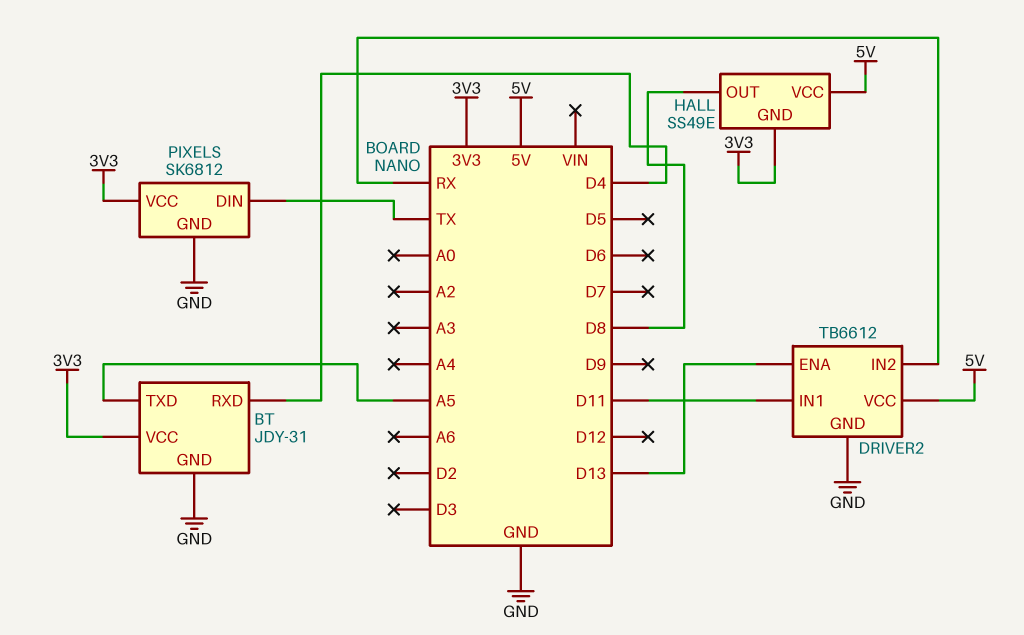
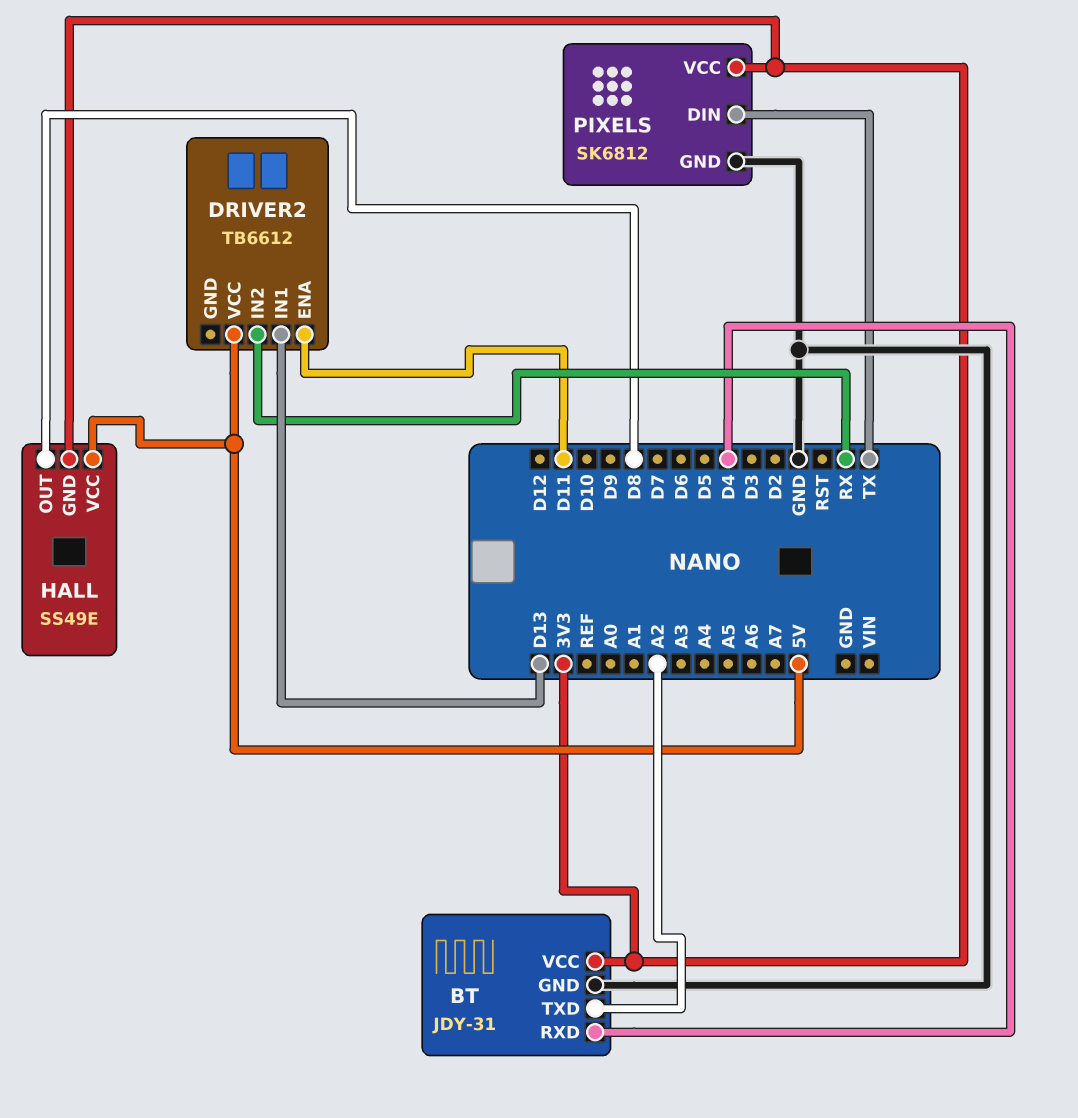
BT pin TXD: A5 -> A2
DRIVER2 pin ENA: D13 -> D11
DRIVER2 pin GND: GND -> none
DRIVER2 pin IN1: D11 -> D13

